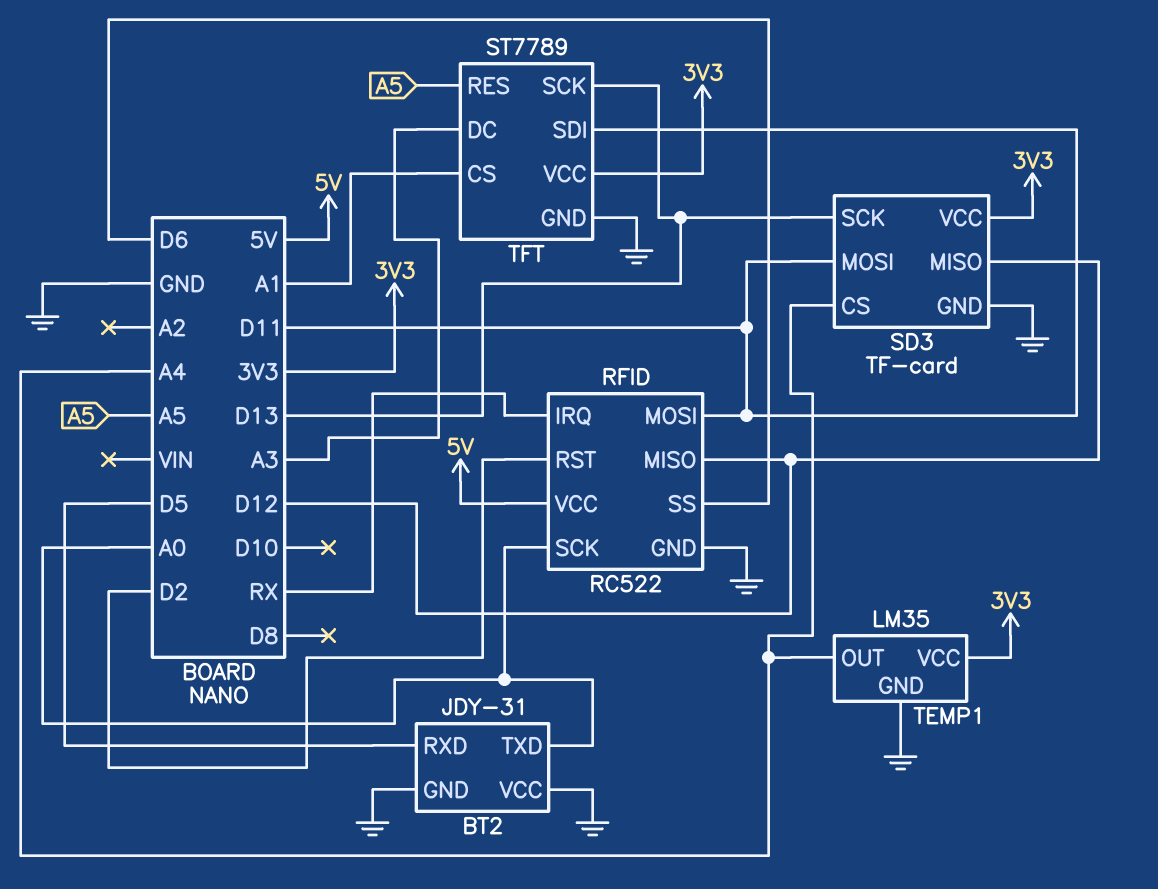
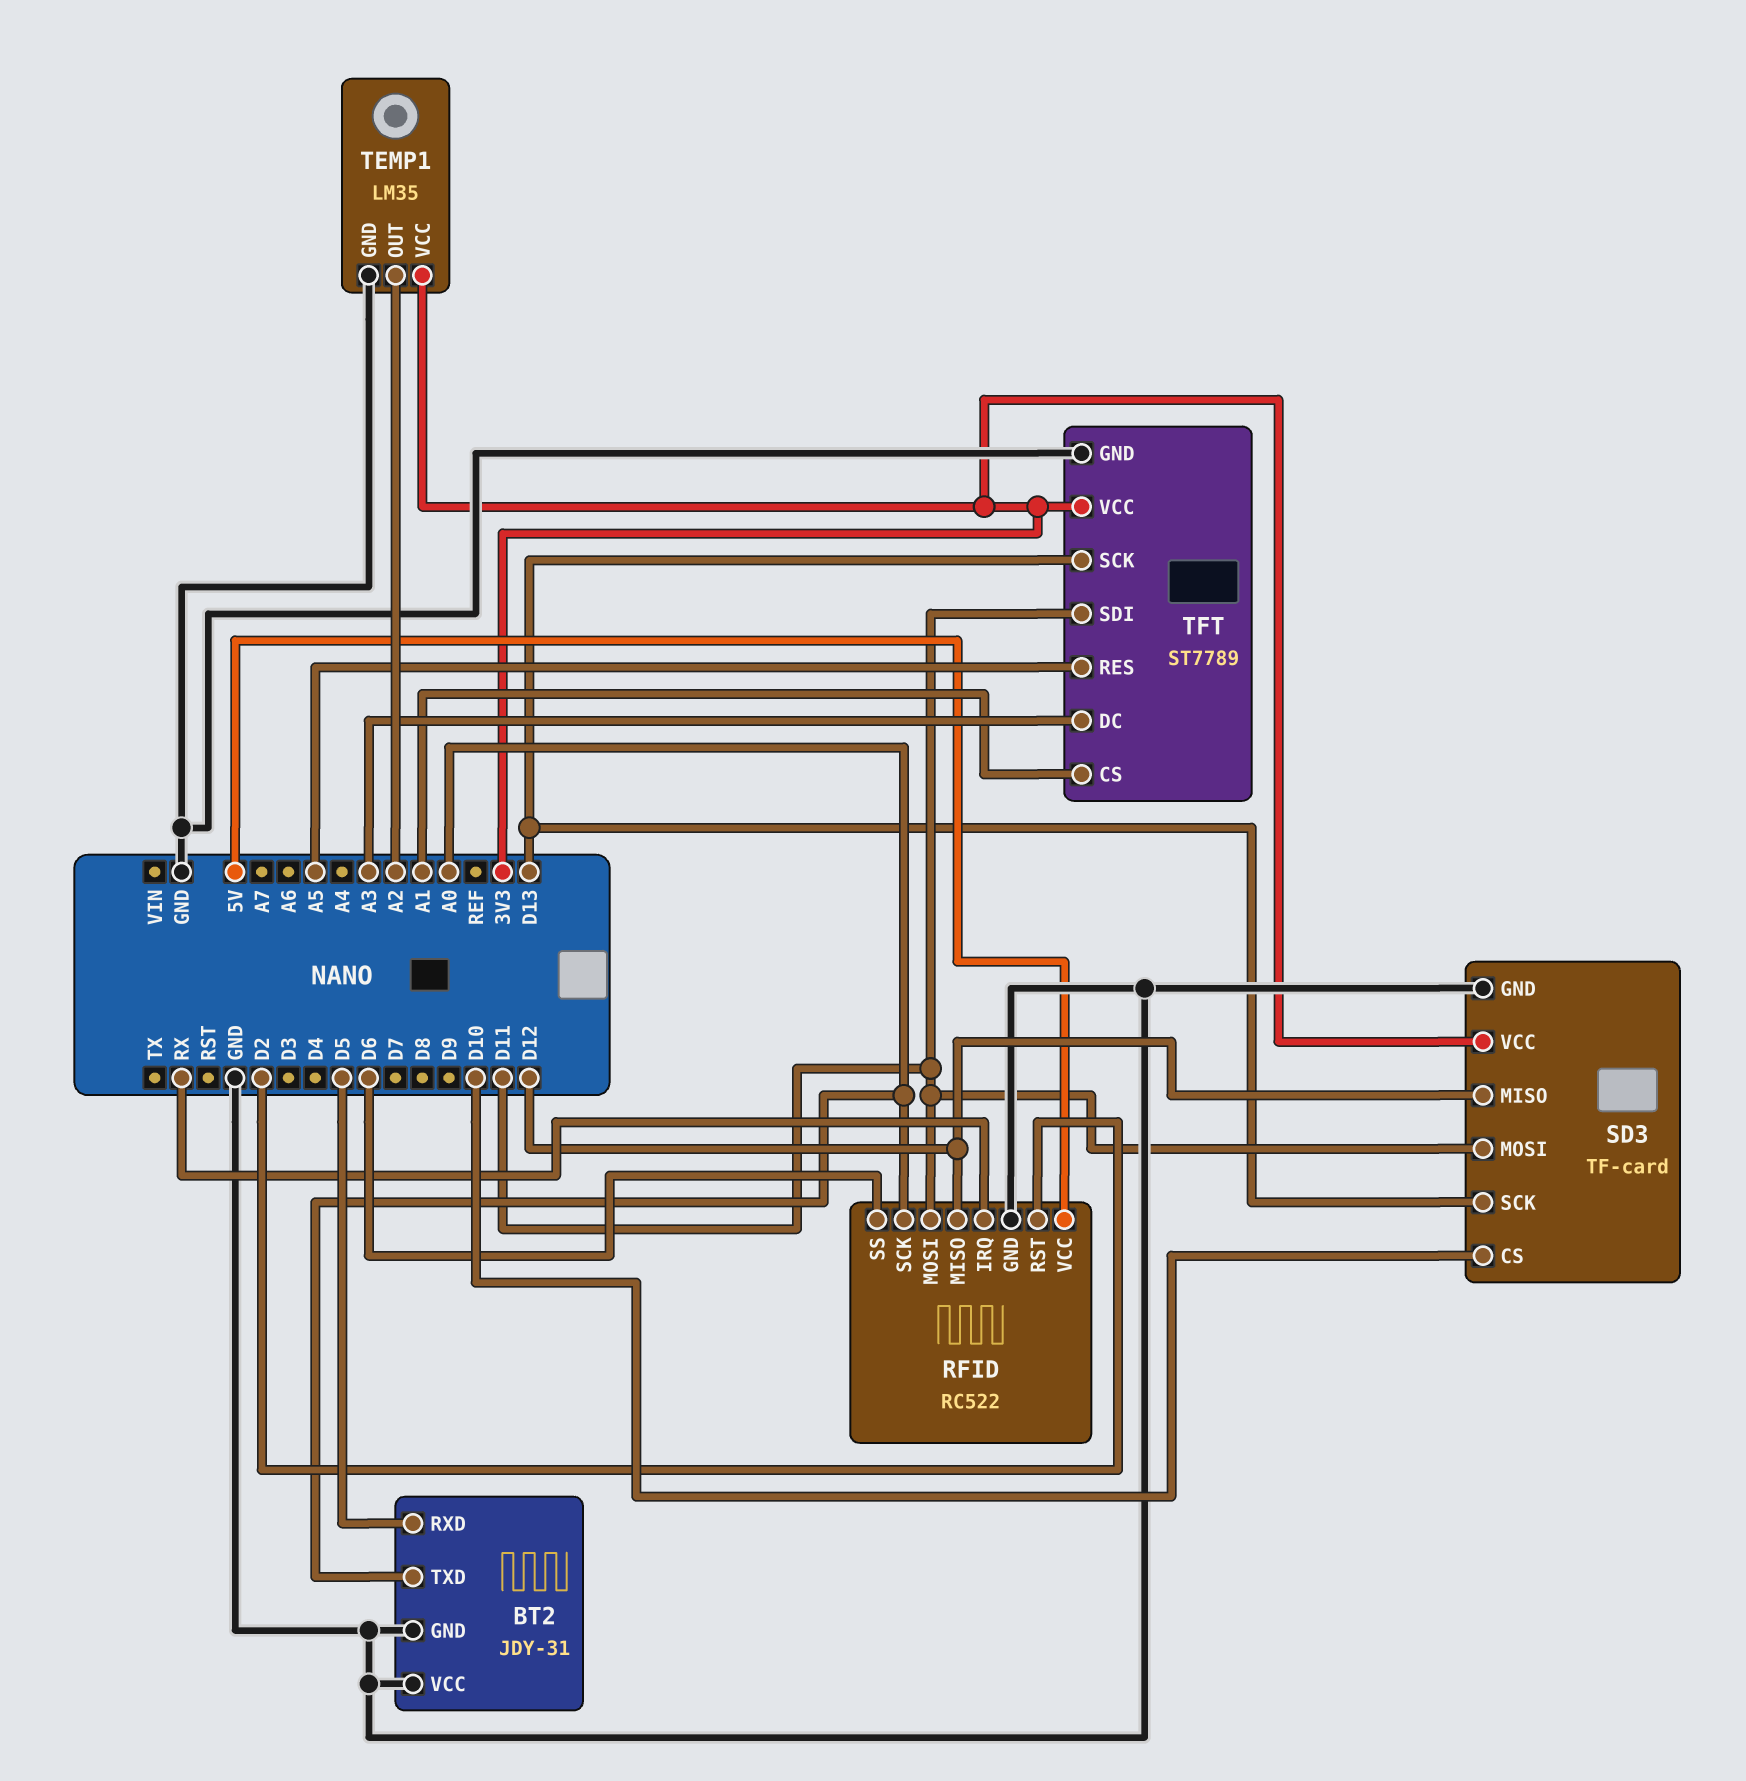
SD3 pin CS: A4 -> D10
TEMP1 pin OUT: A4 -> A2

